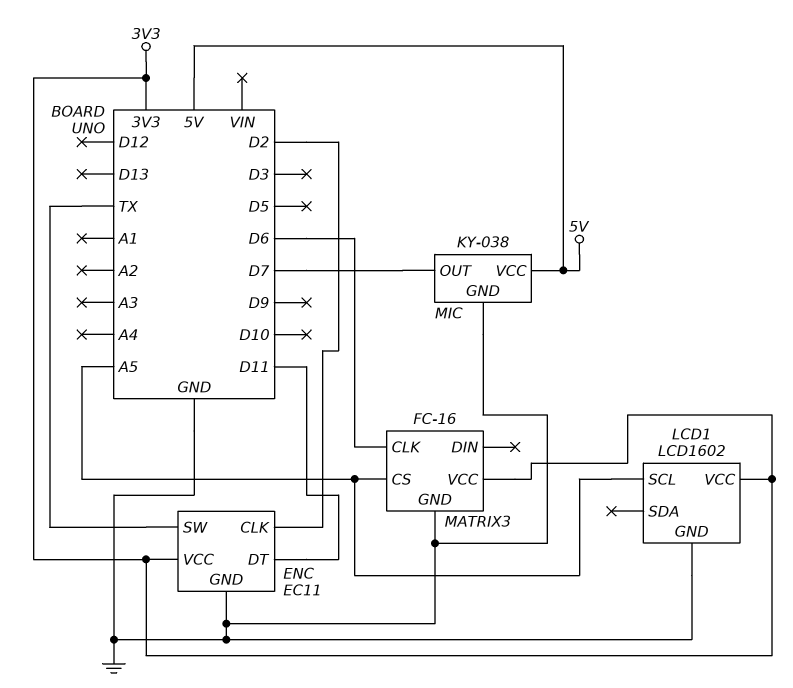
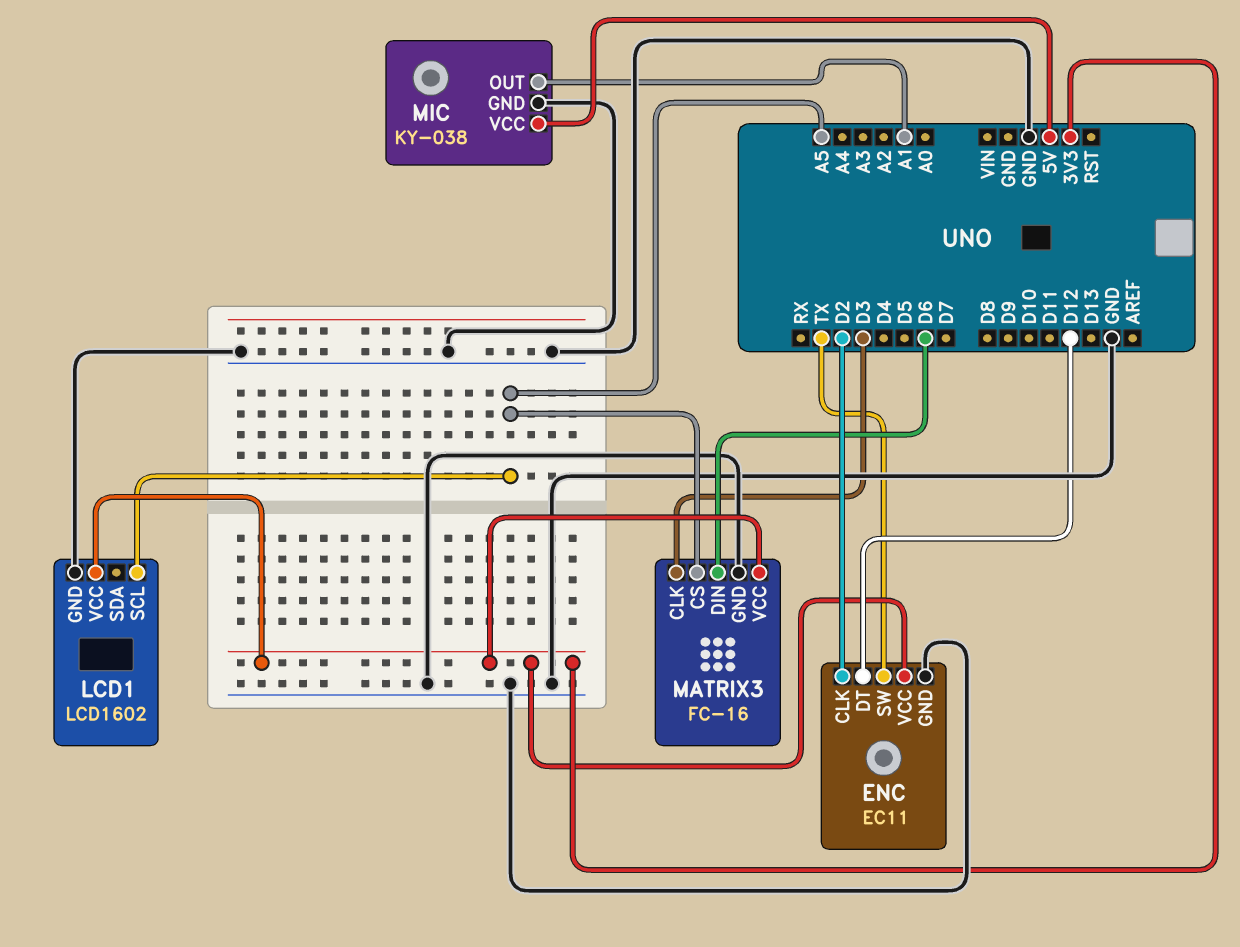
ENC pin DT: D11 -> D12
MATRIX3 pin CLK: D6 -> D3
MATRIX3 pin DIN: none -> D6
MIC pin OUT: D7 -> A1

